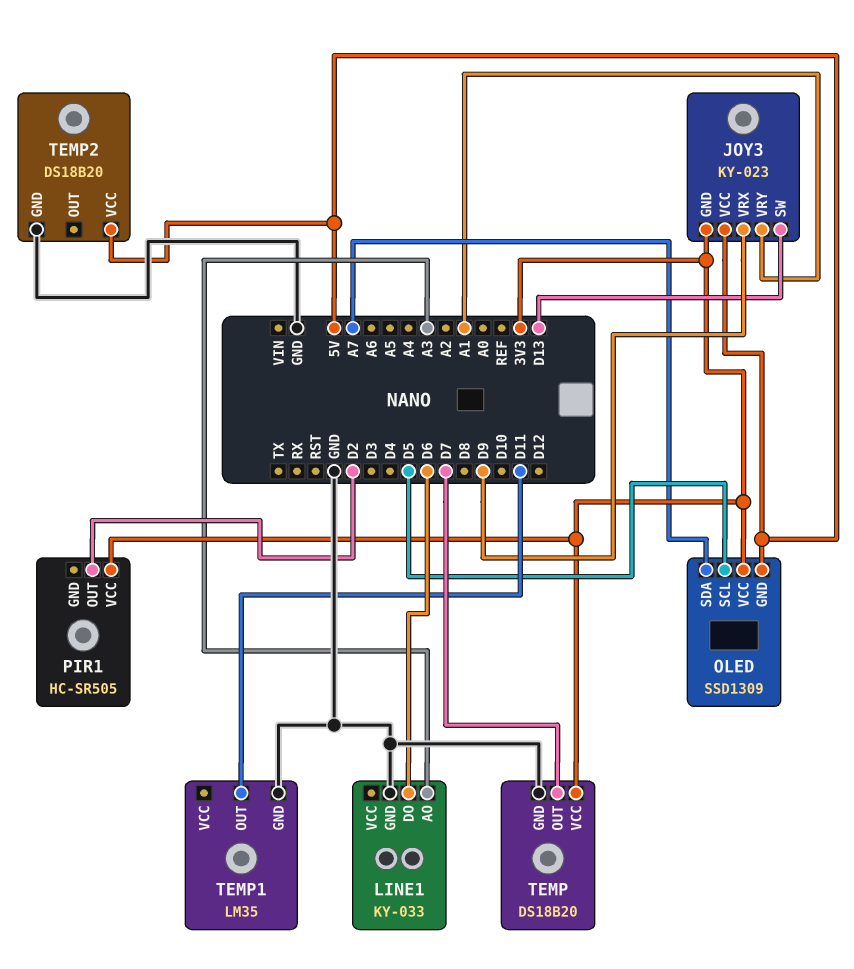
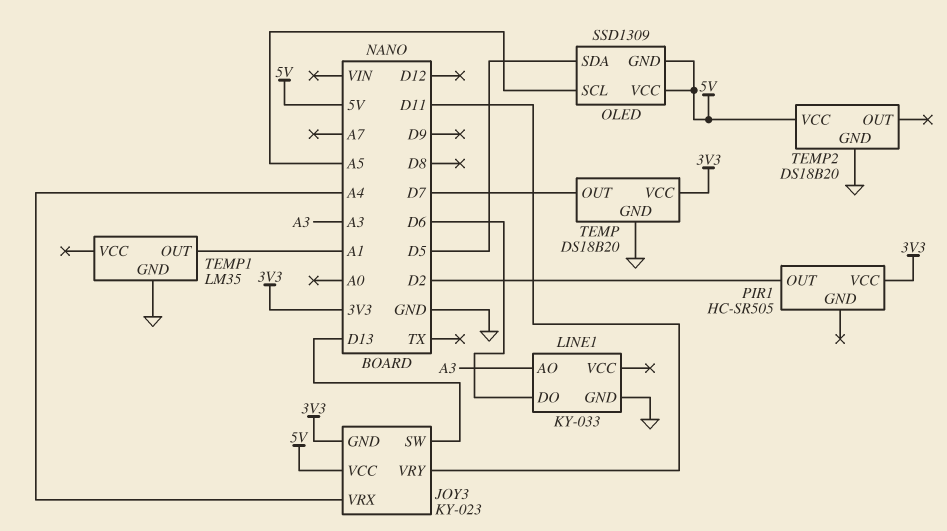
JOY3 pin VRX: D9 -> A4
JOY3 pin VRY: A1 -> D11
OLED pin SCL: D5 -> A5
OLED pin SDA: A7 -> D5
OLED pin VCC: 3V3 -> 5V
TEMP1 pin OUT: D11 -> A1

